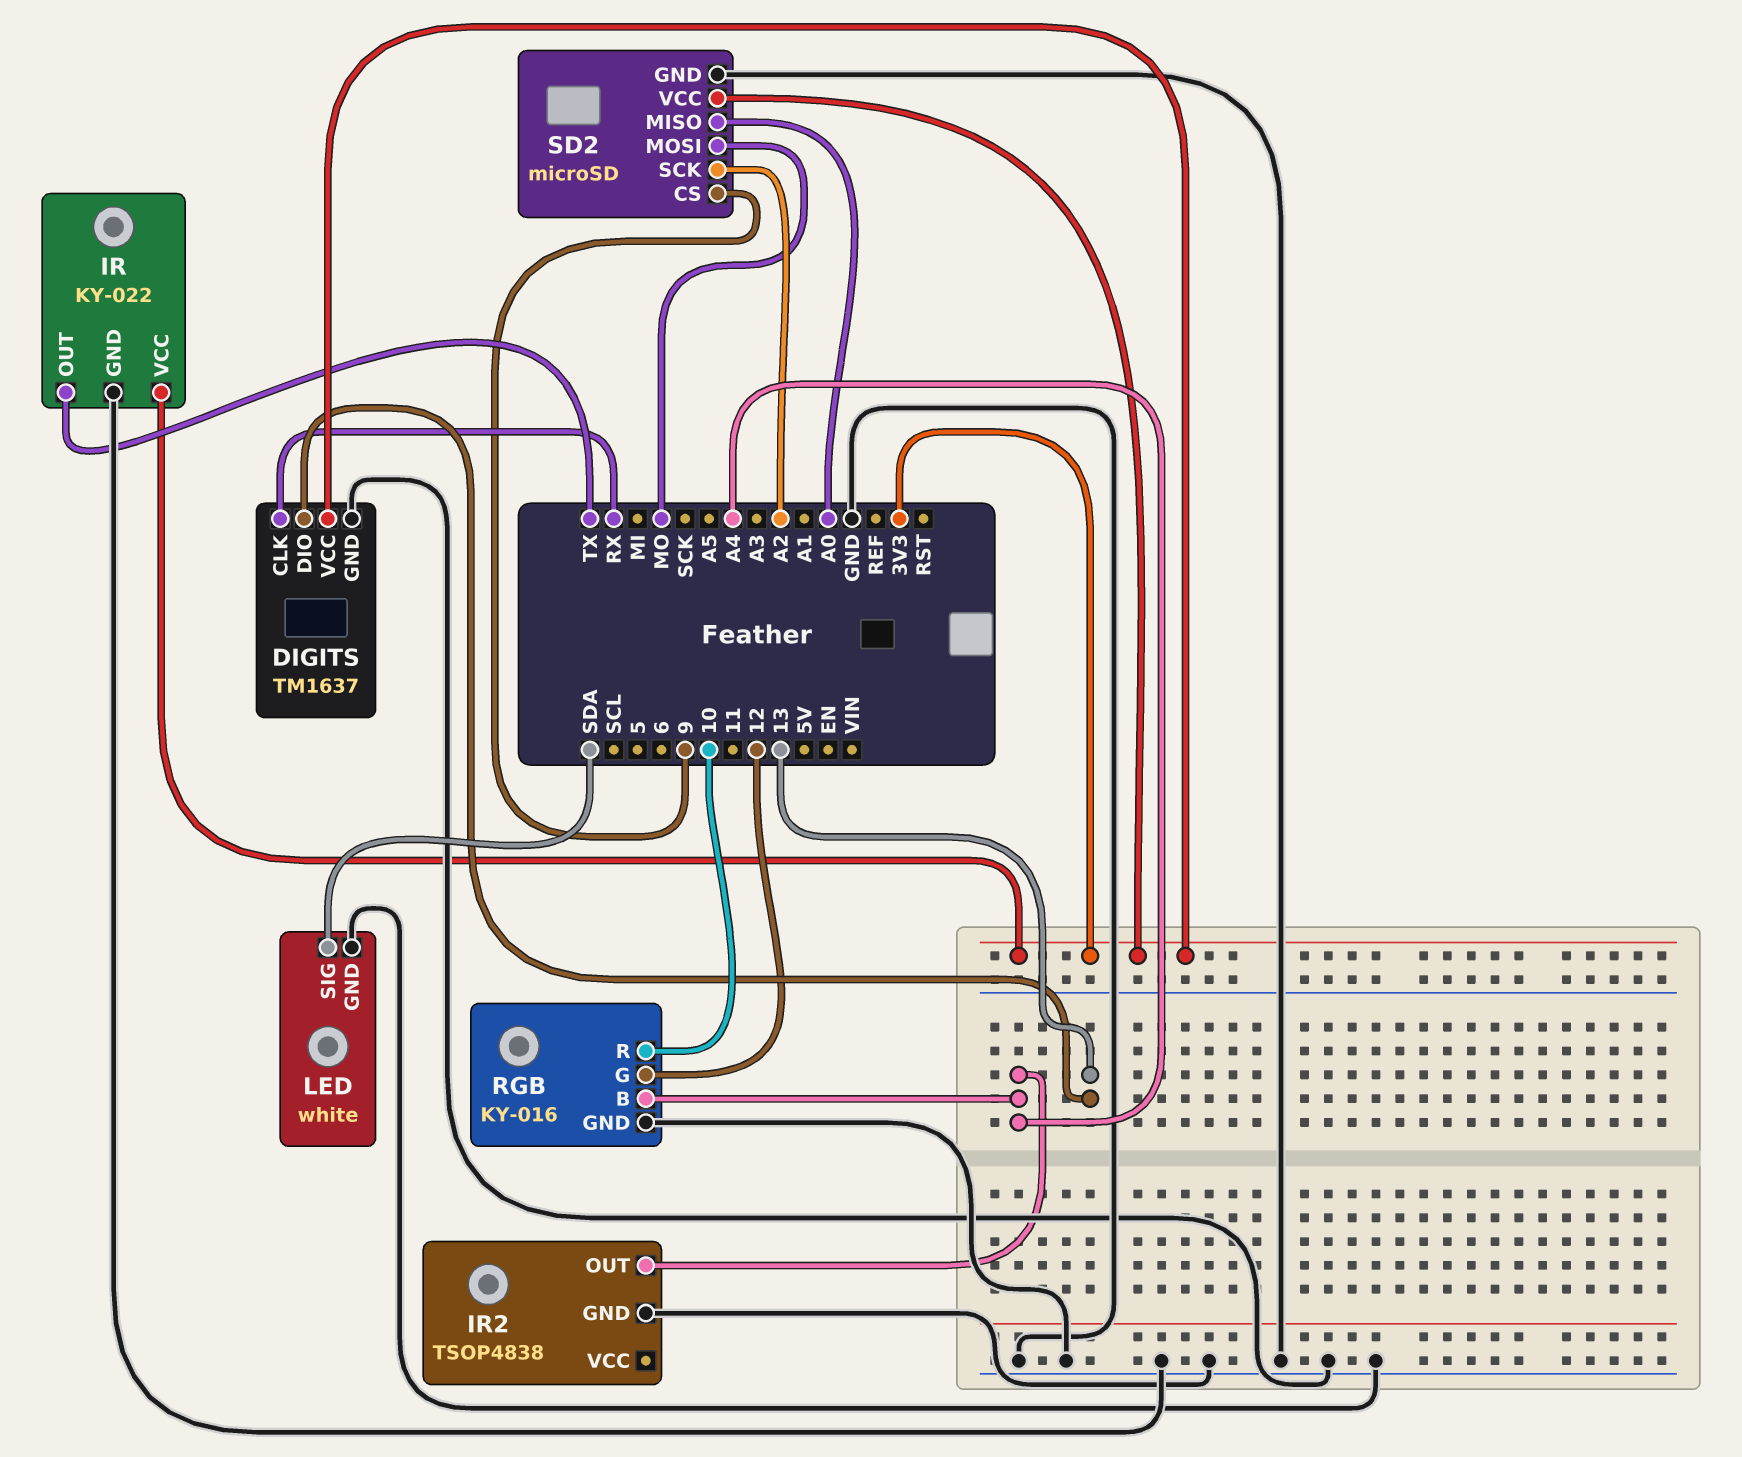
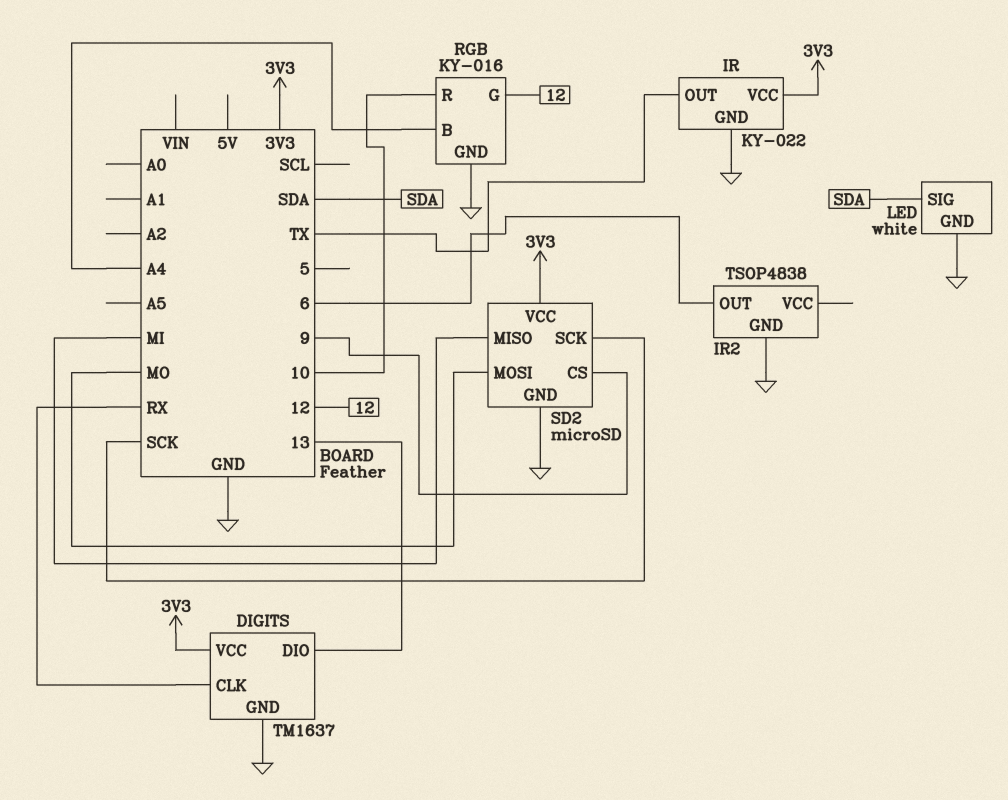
IR2 pin OUT: A4 -> 6
SD2 pin MISO: A0 -> MI
SD2 pin SCK: A2 -> SCK

